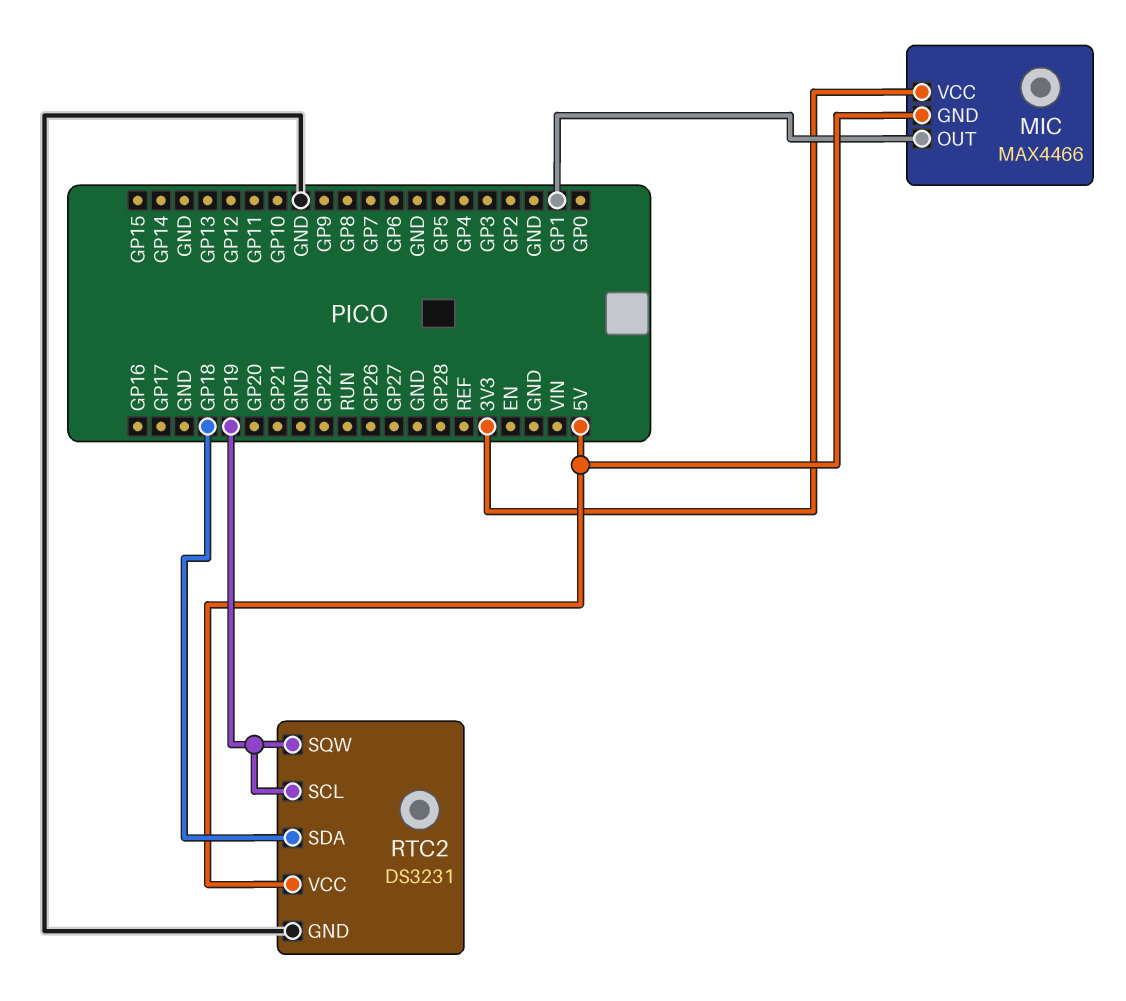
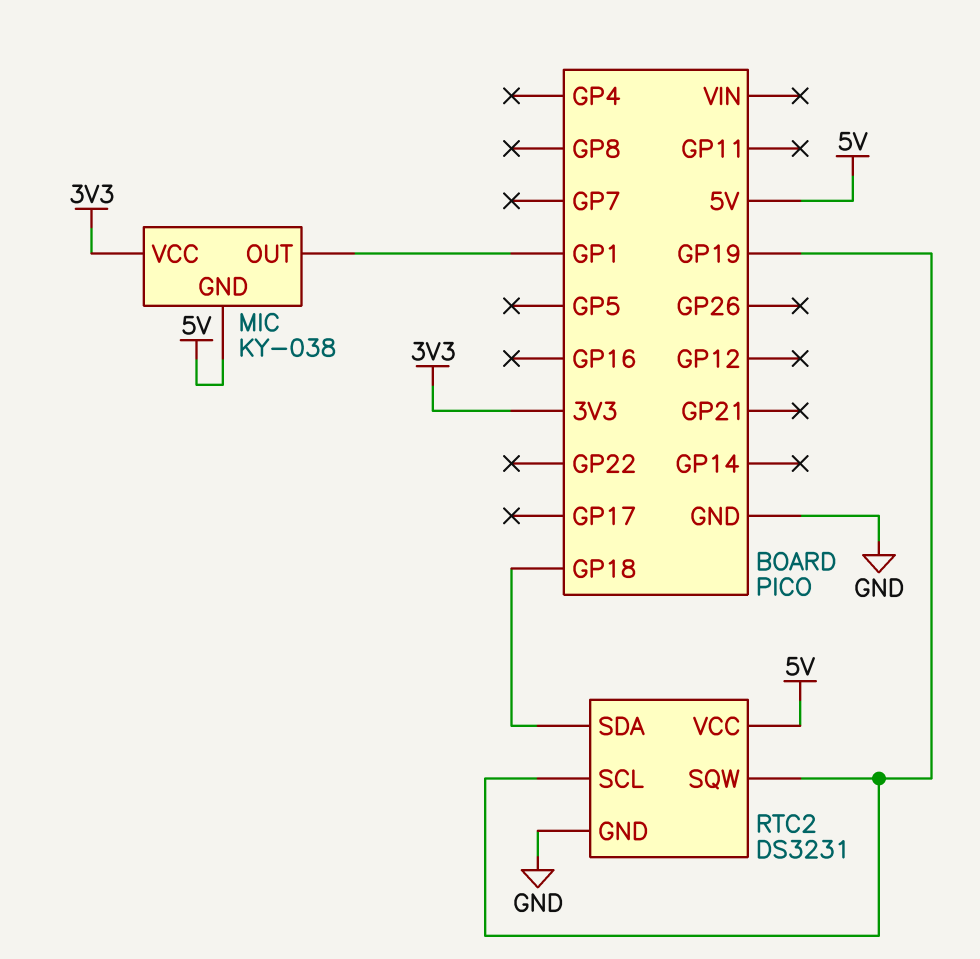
MIC: MAX4466 -> KY-038

